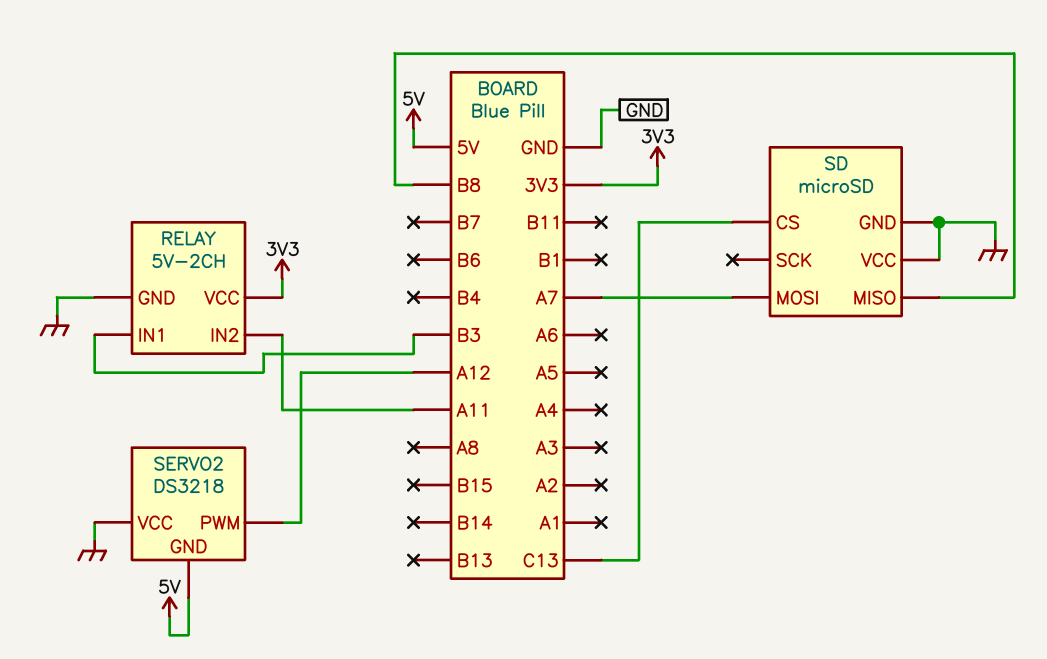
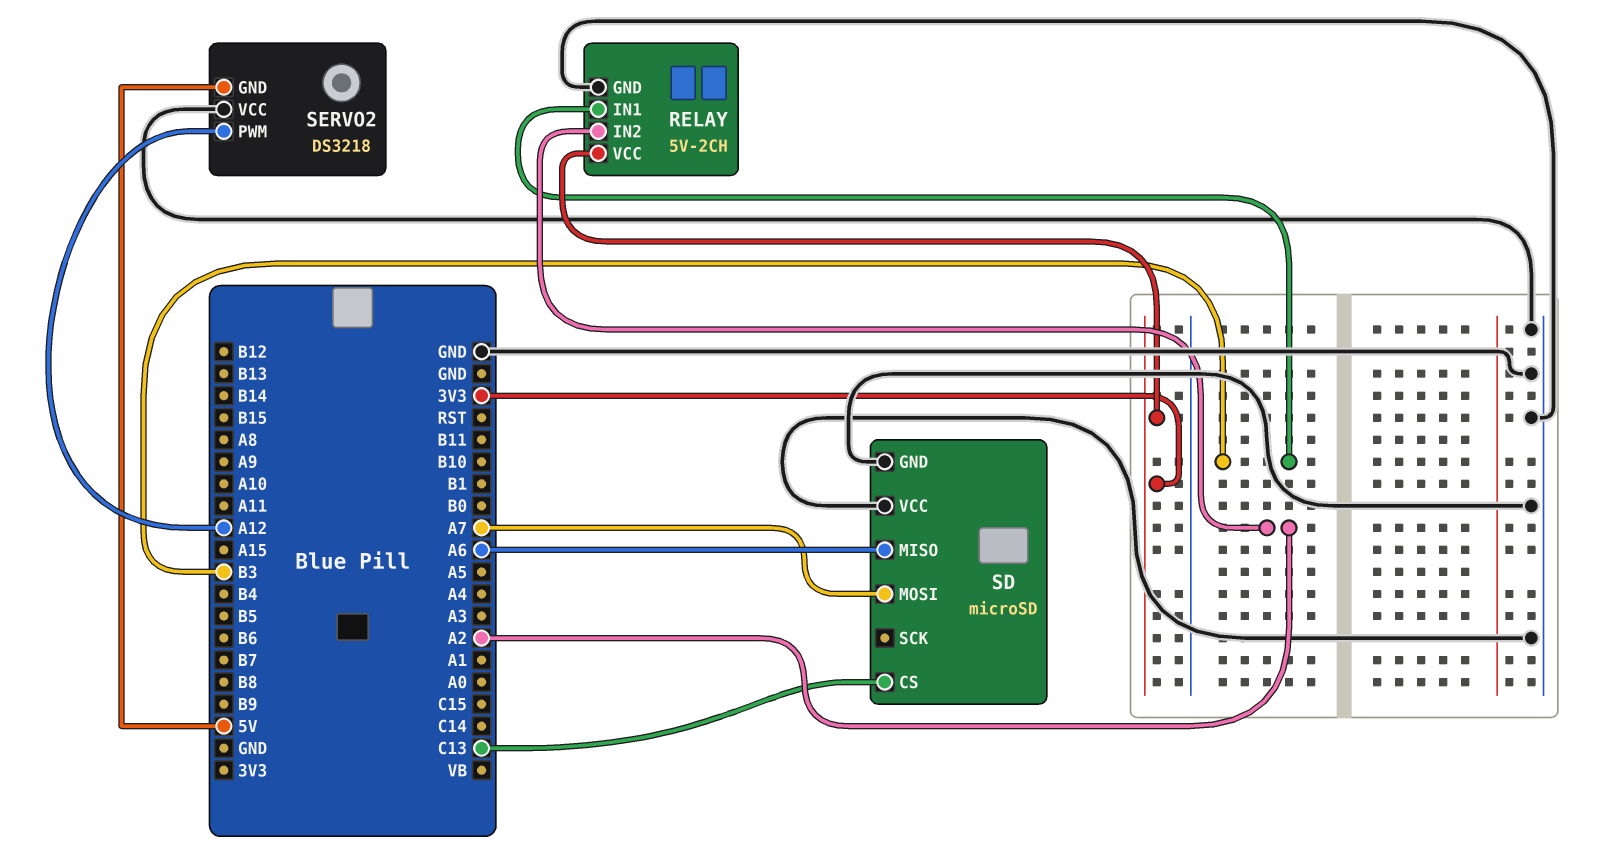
RELAY pin IN2: A11 -> A2
SD pin MISO: B8 -> A6

